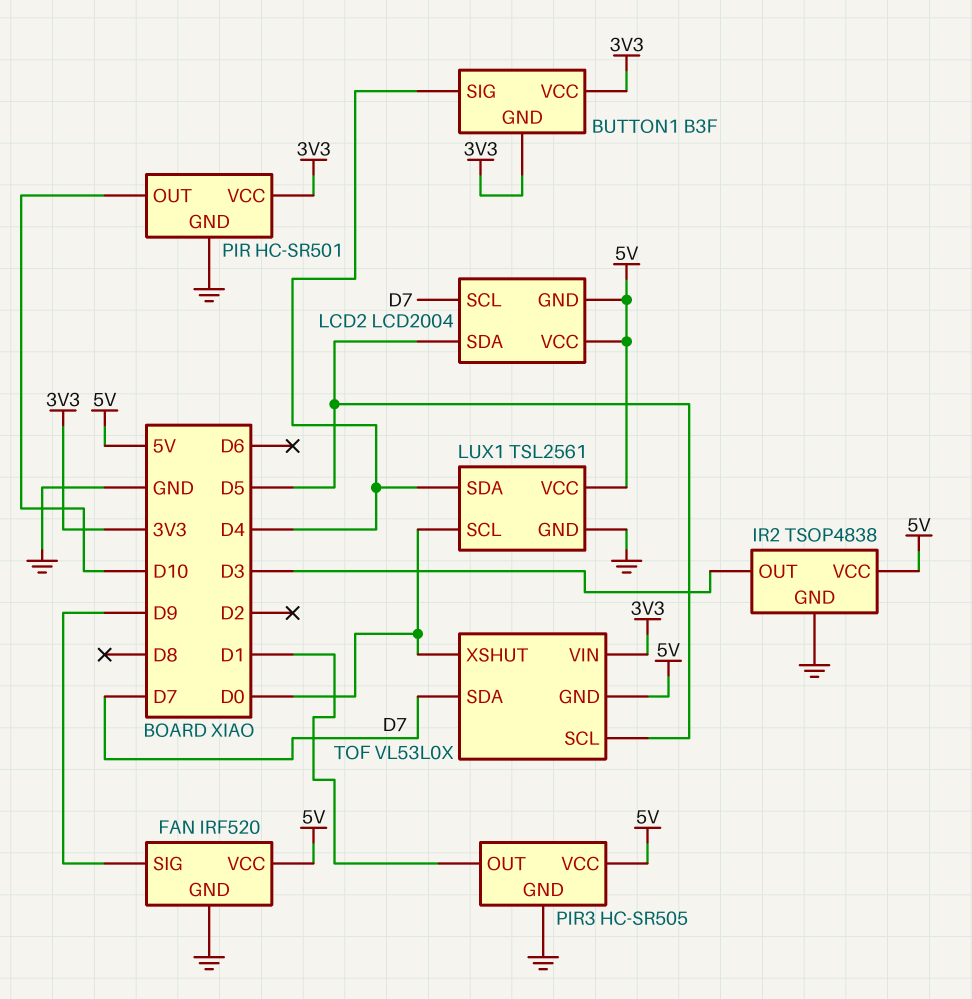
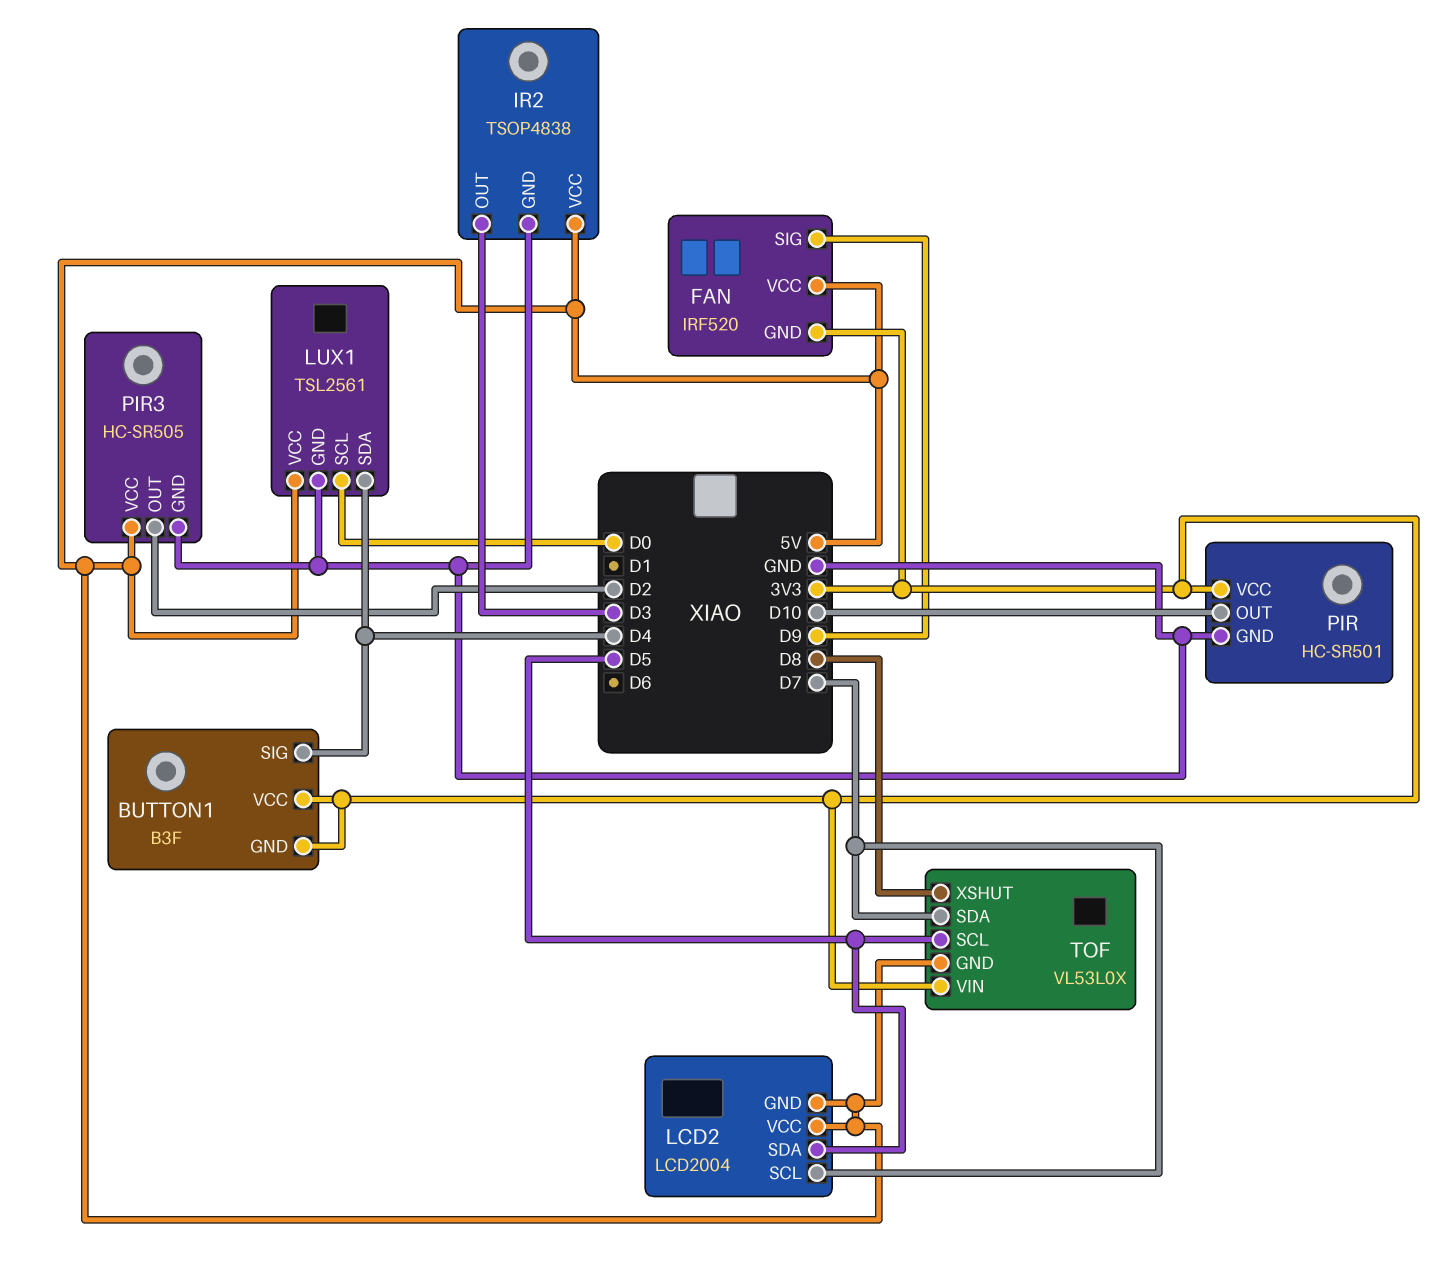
FAN pin GND: GND -> 3V3
PIR3 pin OUT: D1 -> D2
TOF pin XSHUT: D0 -> D8

